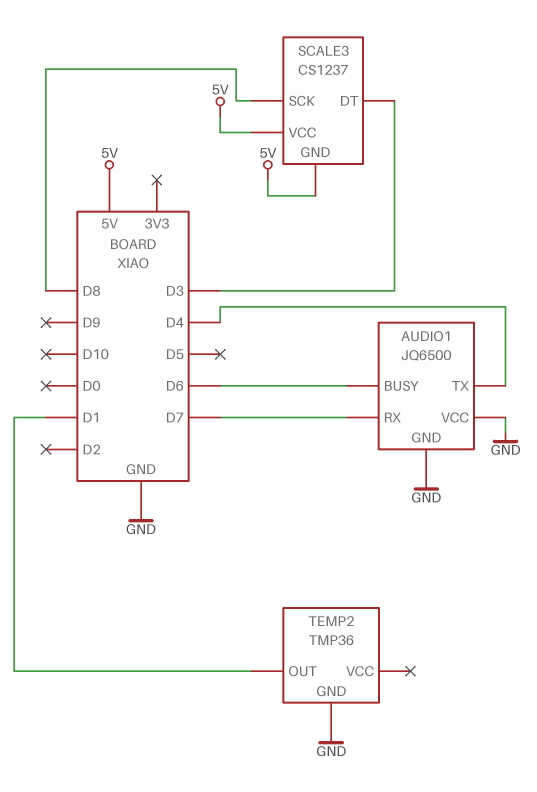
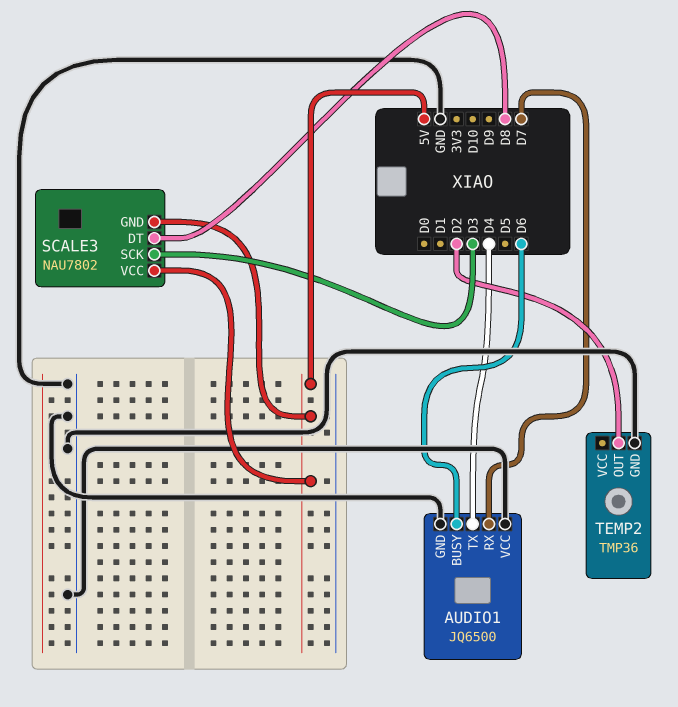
SCALE3: CS1237 -> NAU7802
SCALE3 pin DT: D3 -> D8
SCALE3 pin SCK: D8 -> D3
TEMP2 pin OUT: D1 -> D2

